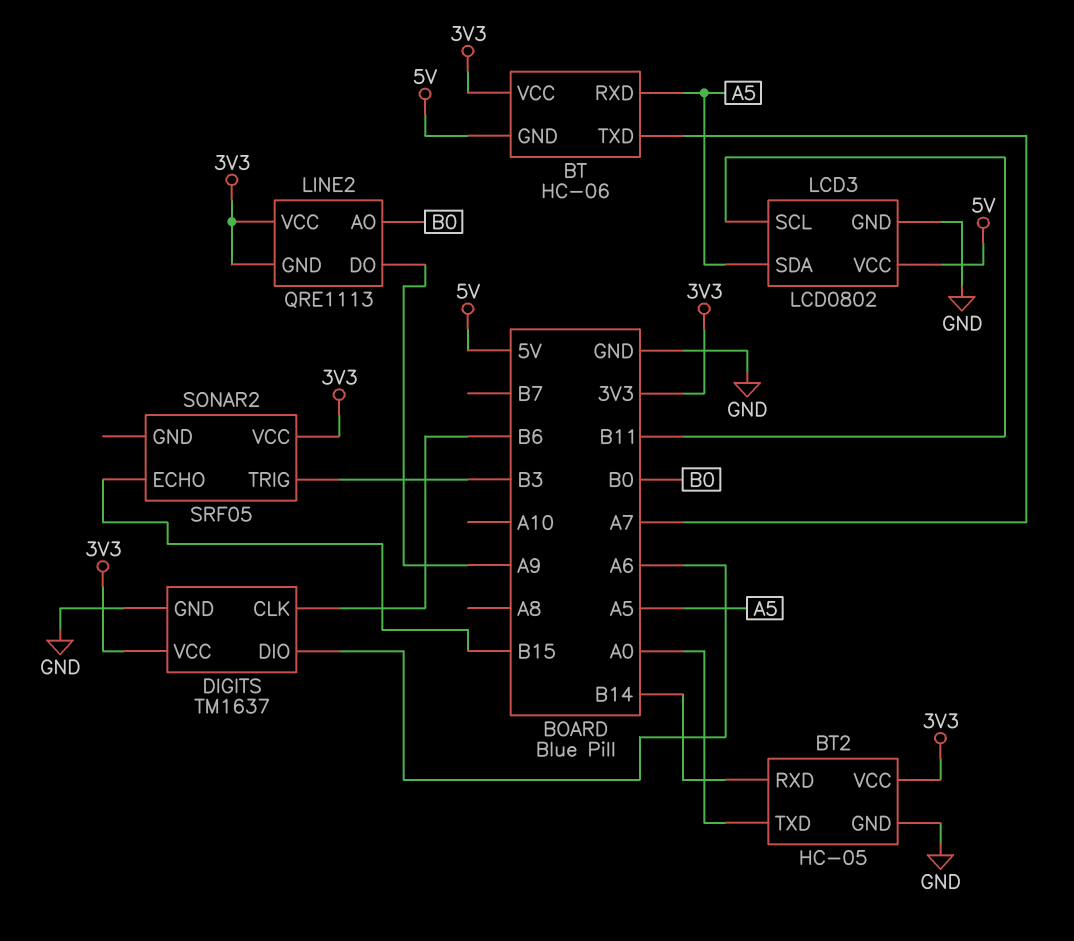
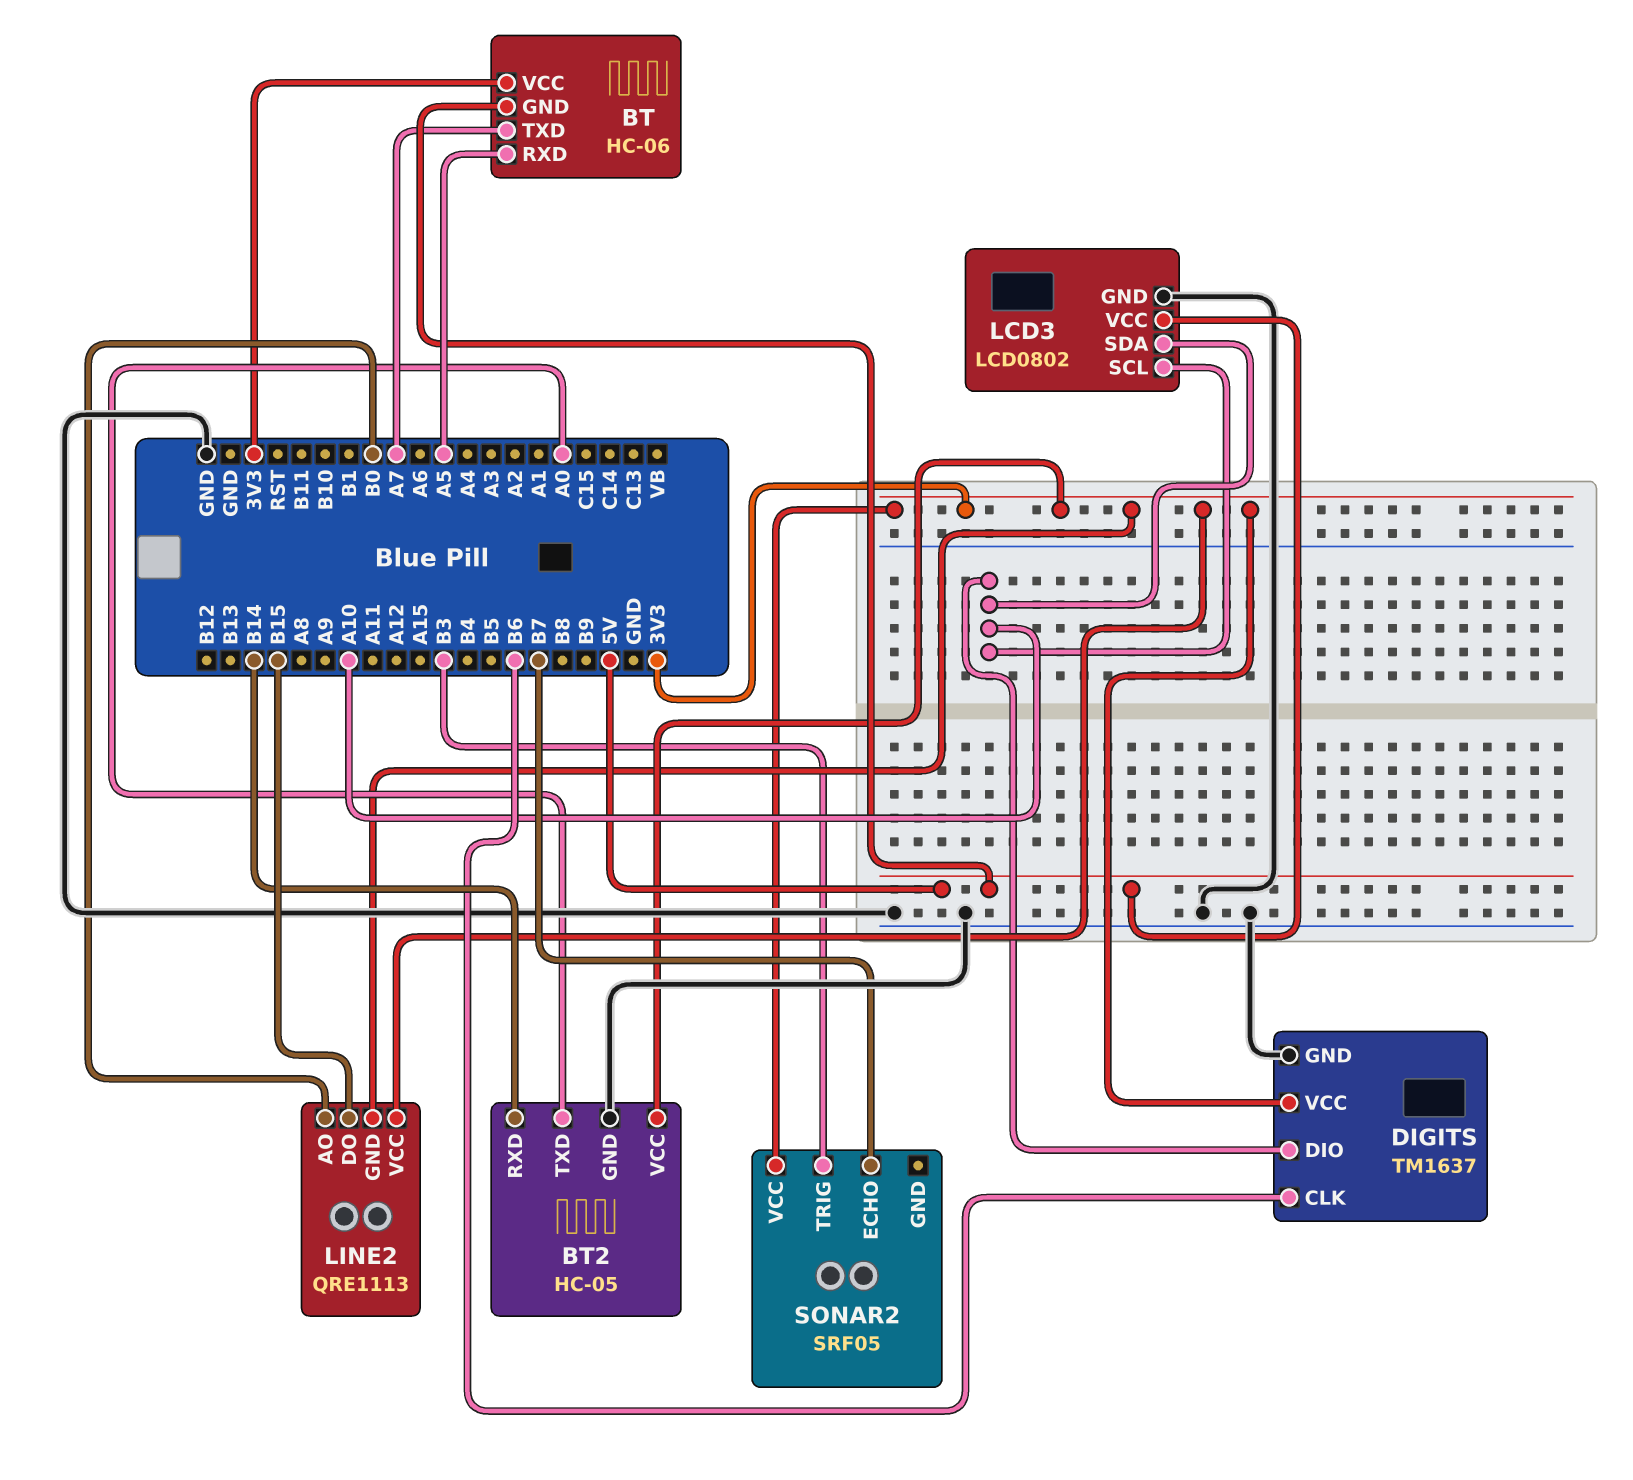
DIGITS pin DIO: A6 -> A10
LCD3 pin SCL: B11 -> A10
LCD3 pin SDA: A5 -> A10
LINE2 pin DO: A9 -> B15
SONAR2 pin ECHO: B15 -> B7

